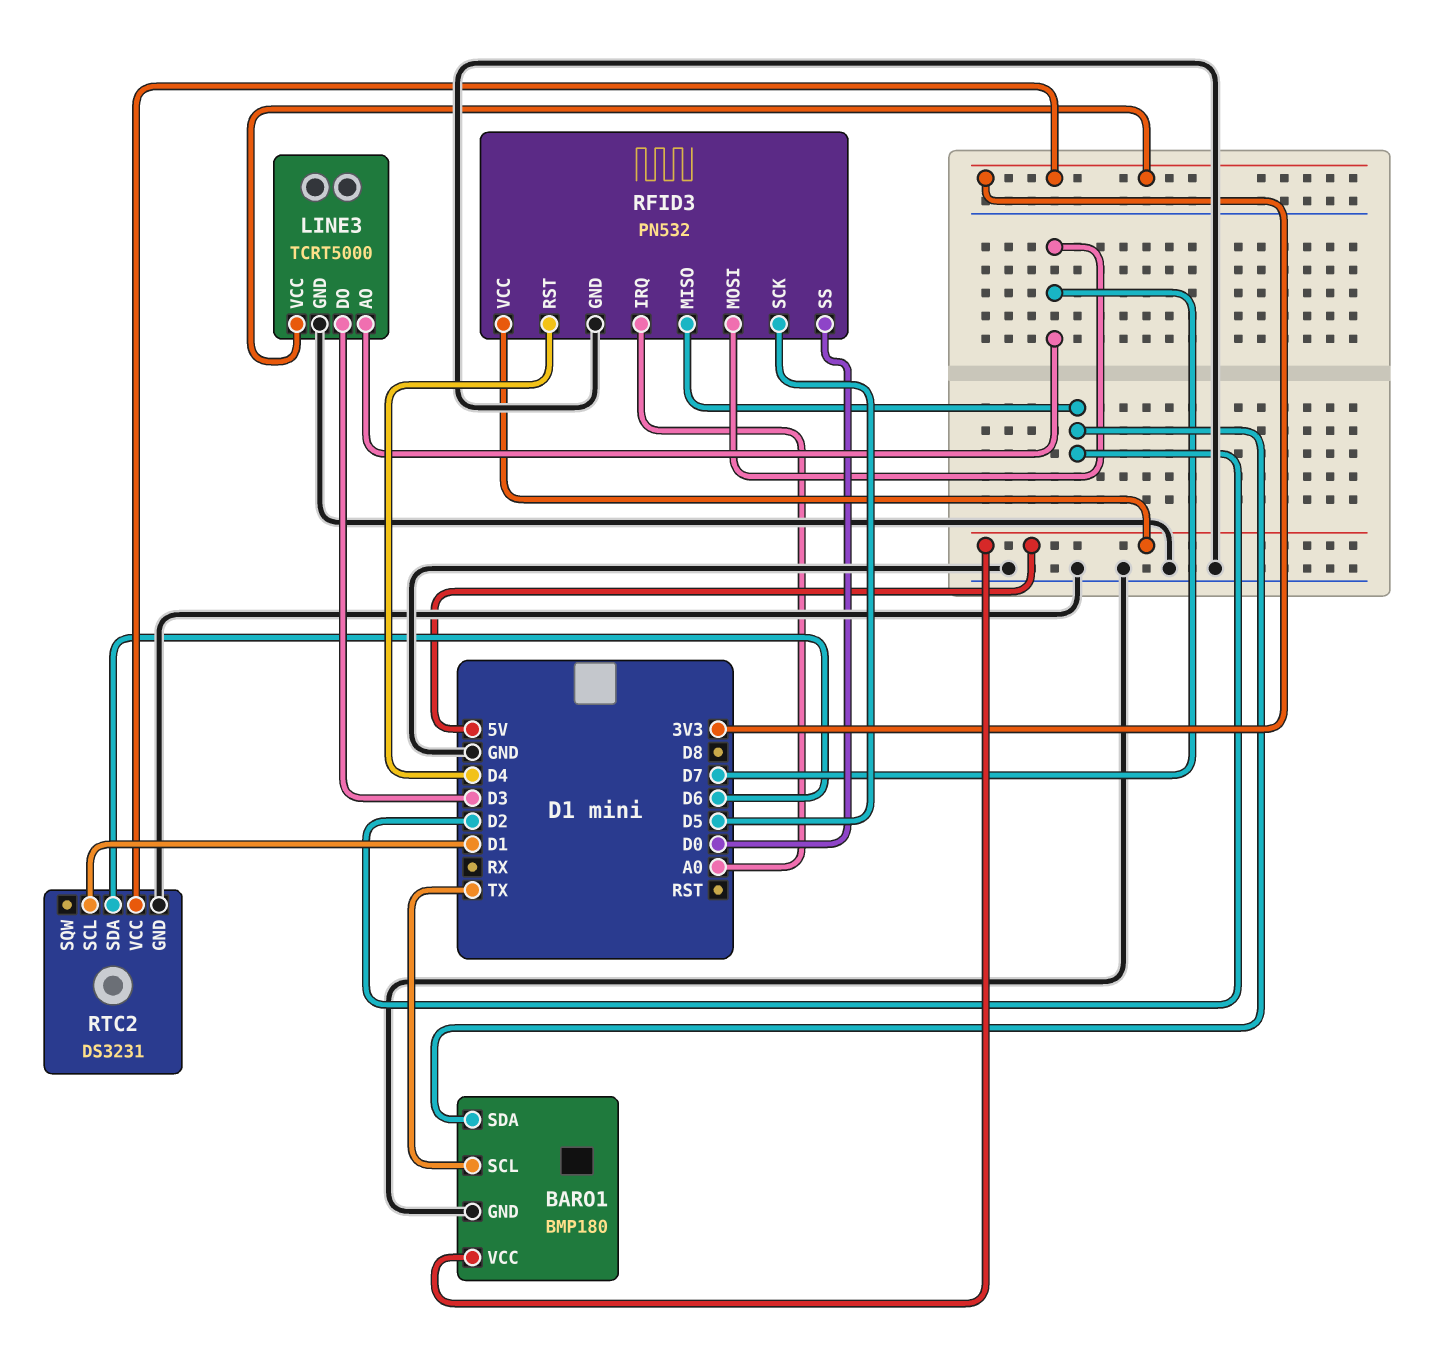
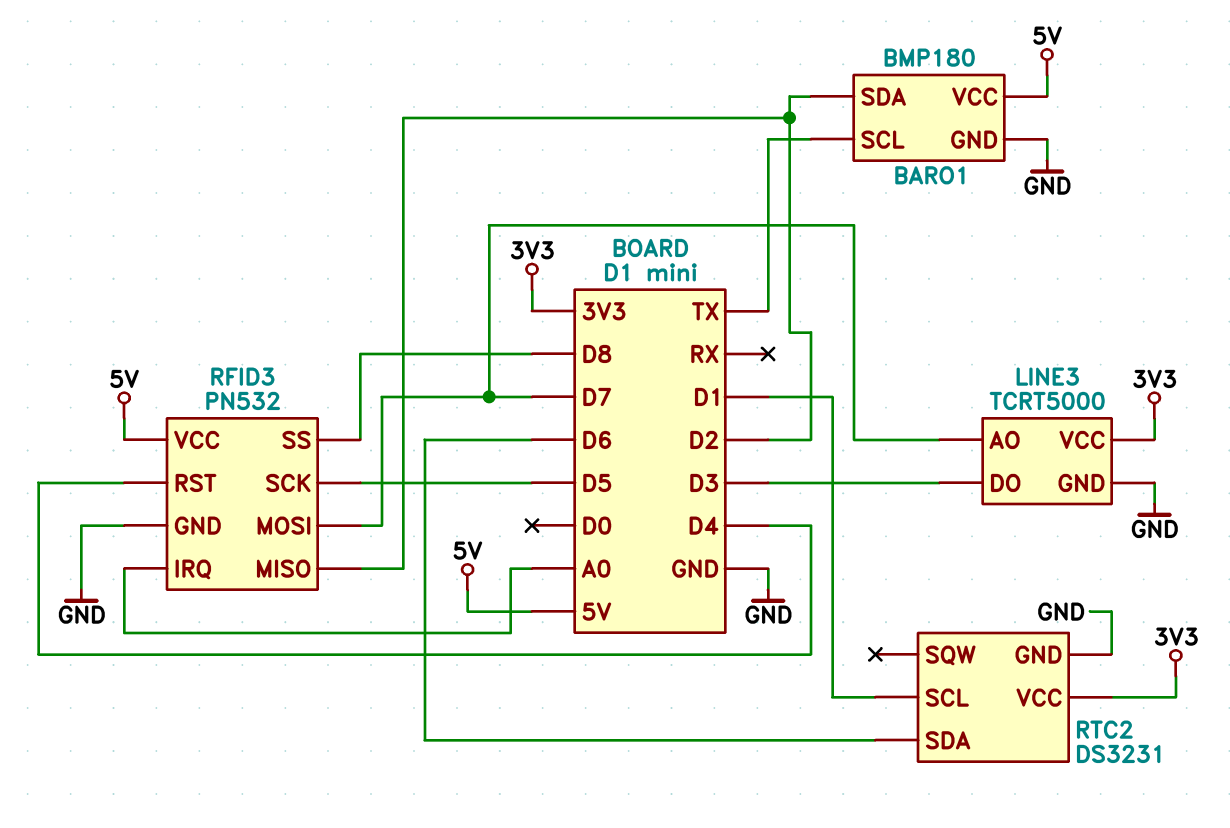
RFID3 pin SS: D0 -> D8

